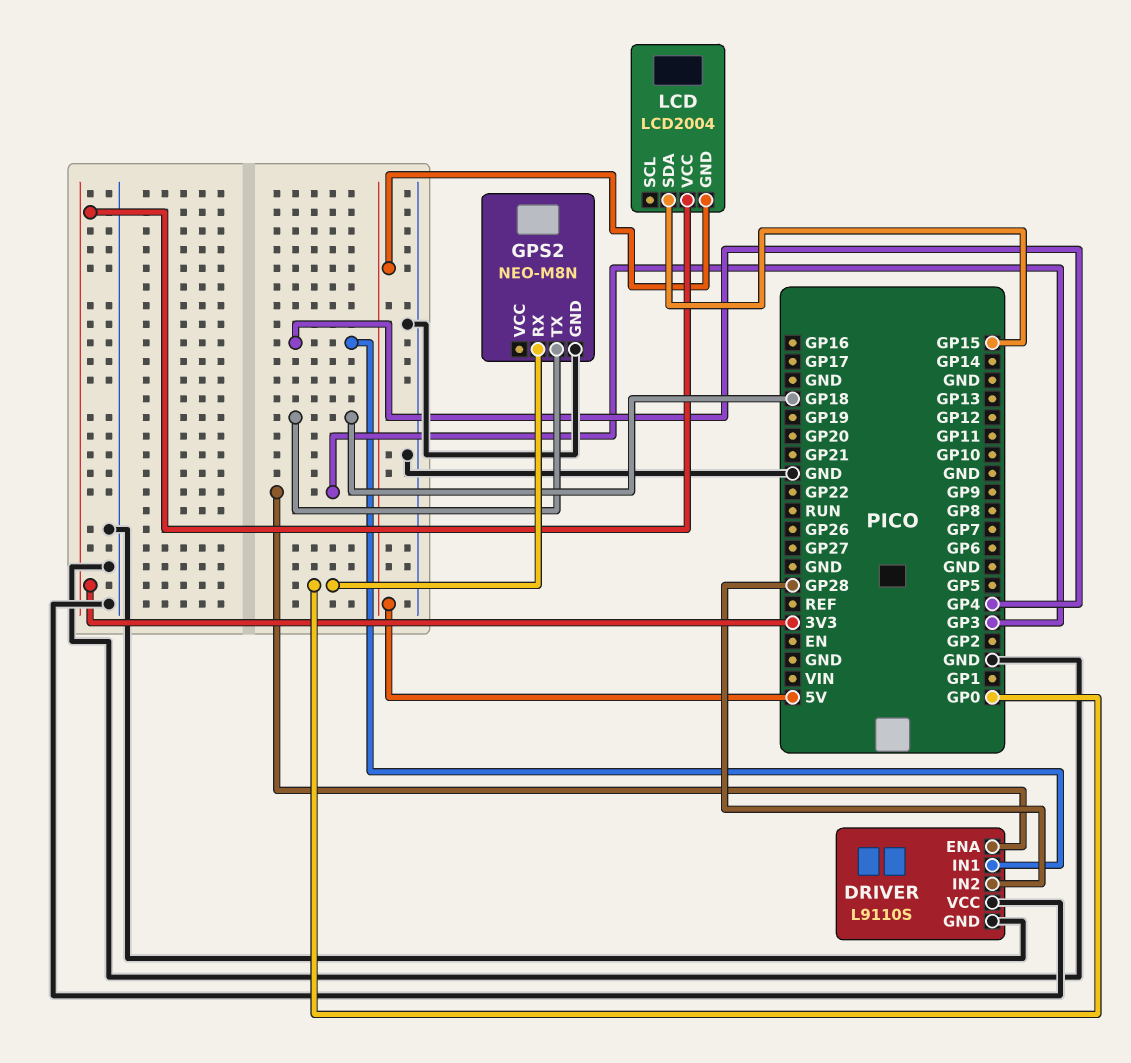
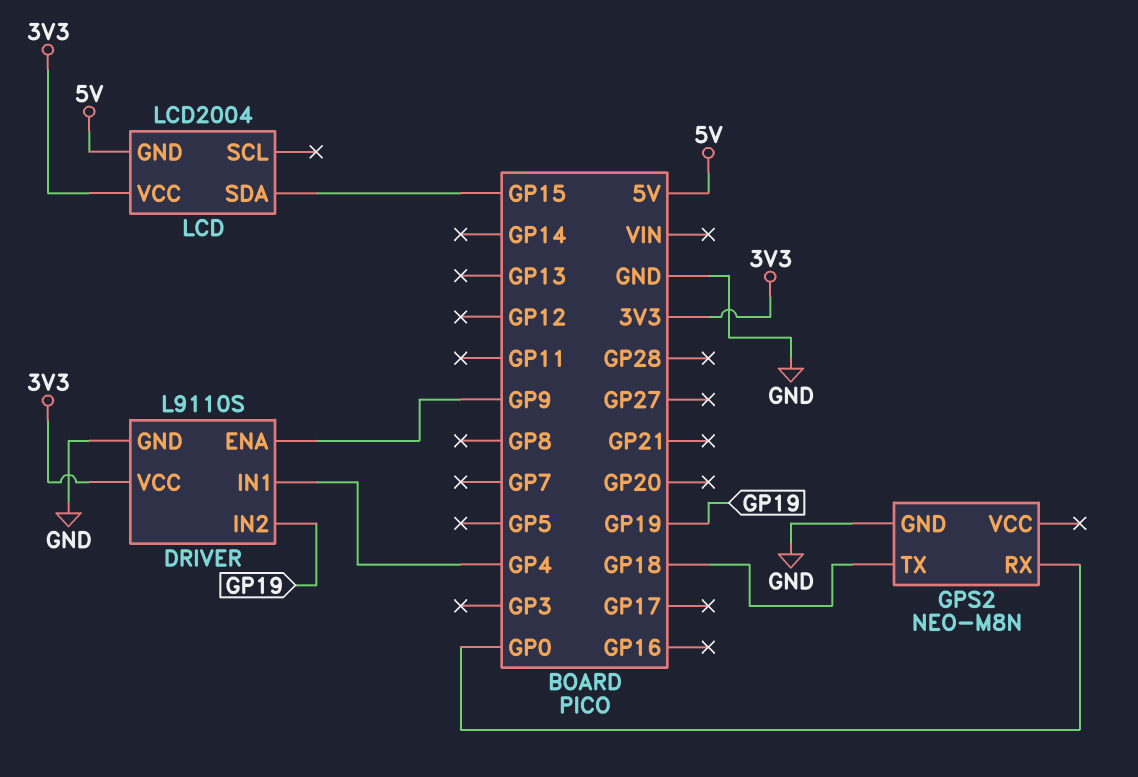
DRIVER pin ENA: GP3 -> GP9
DRIVER pin IN2: GP28 -> GP19
DRIVER pin VCC: GND -> 3V3

